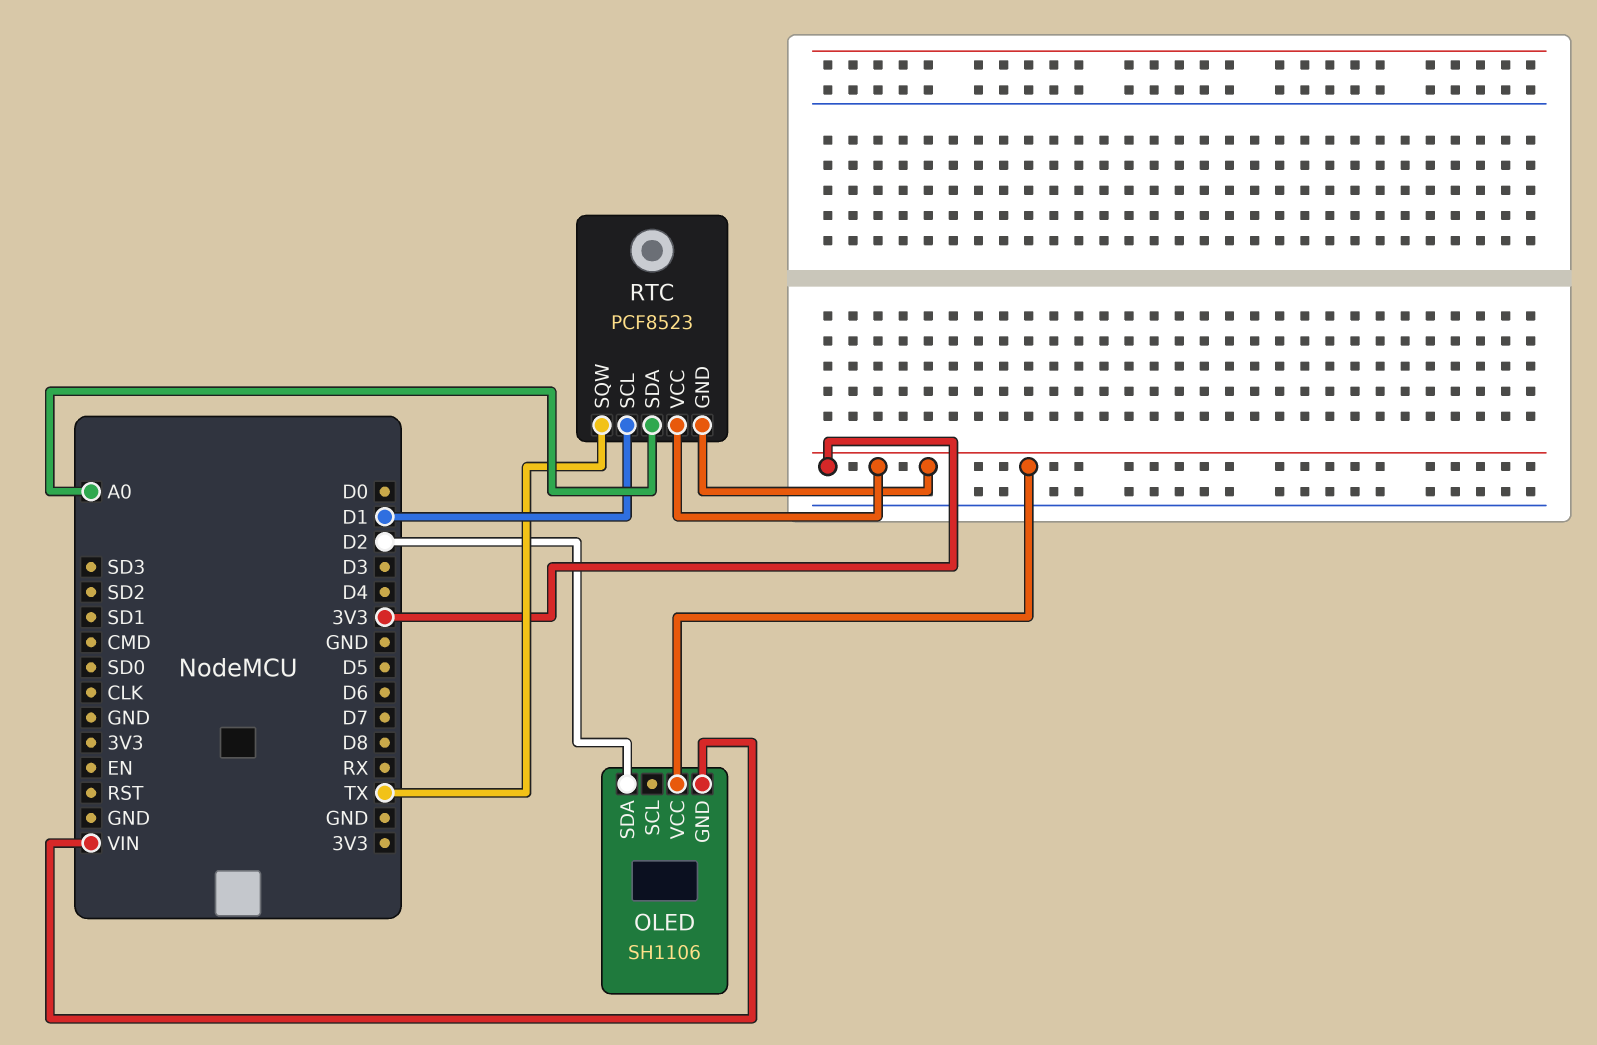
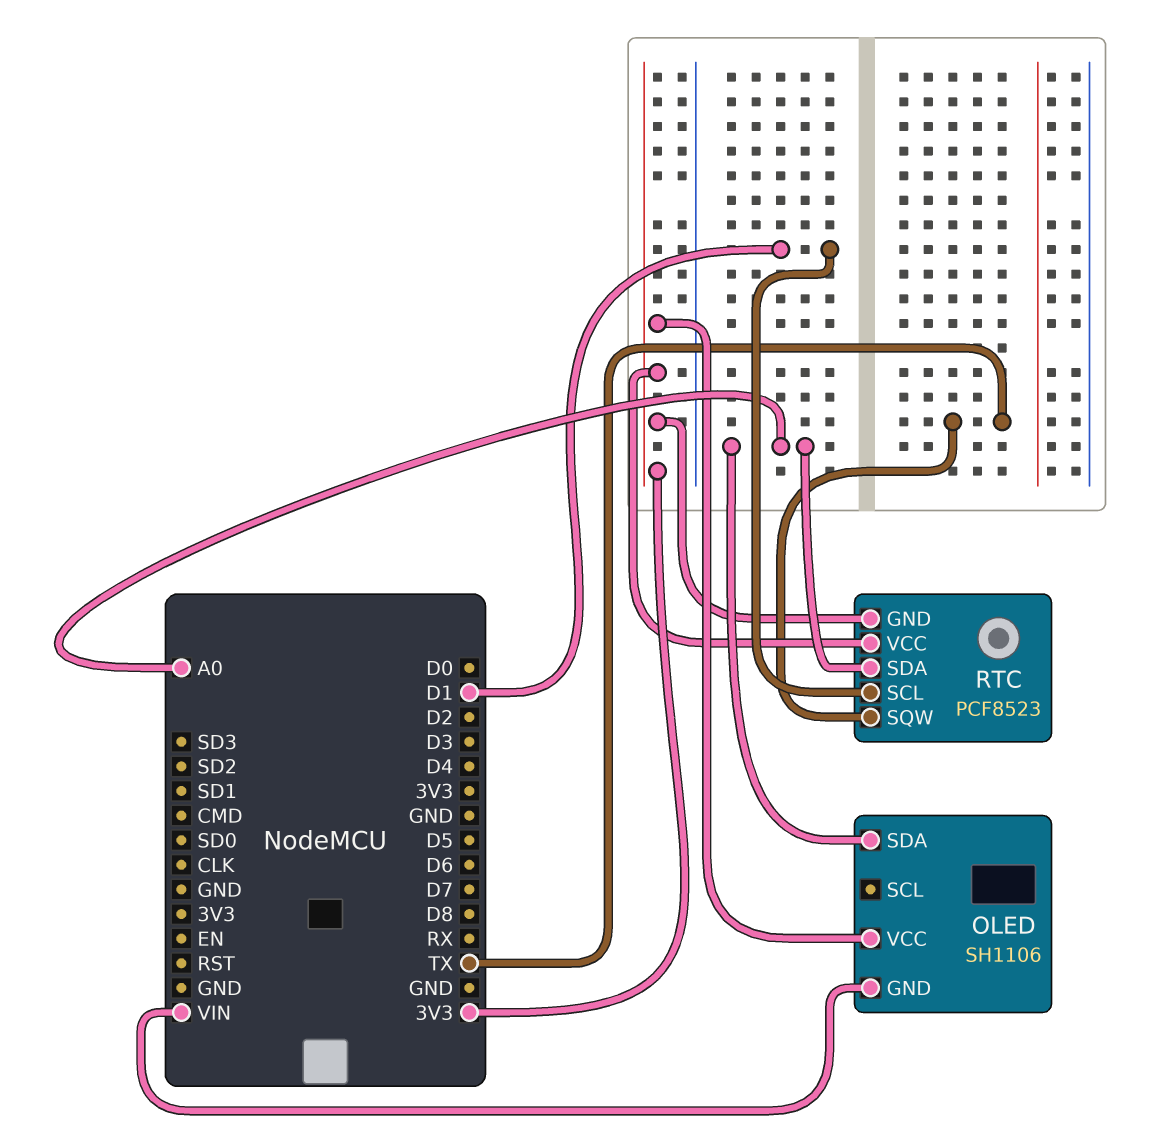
OLED pin SDA: D2 -> A0

